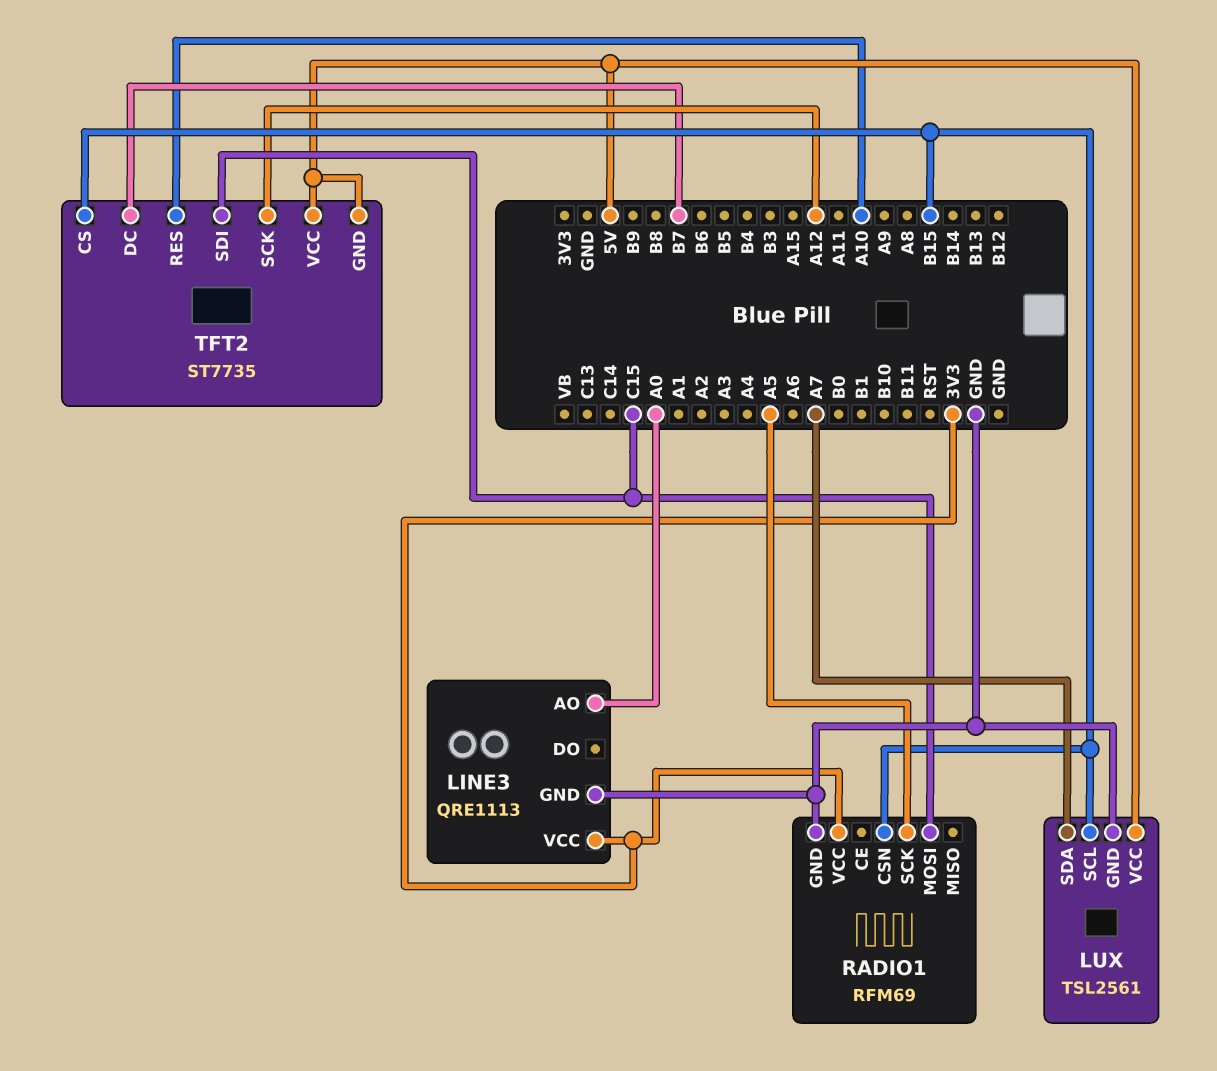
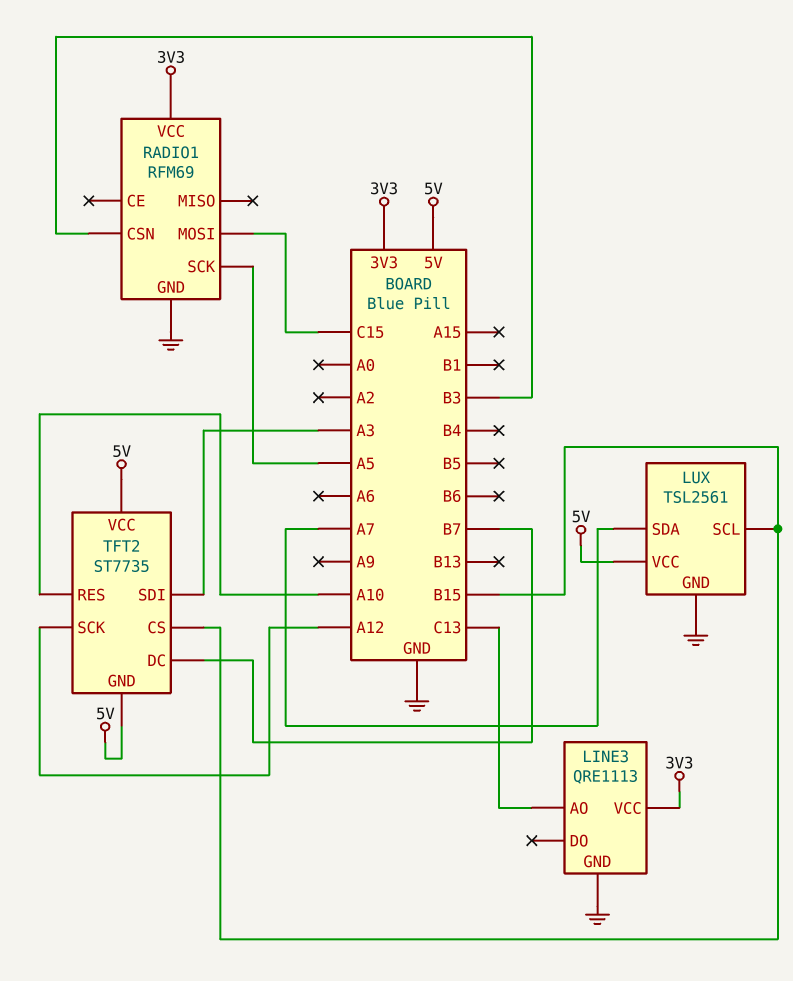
LINE3 pin AO: A0 -> C13
RADIO1 pin CSN: B15 -> B3
TFT2 pin SDI: C15 -> A3

